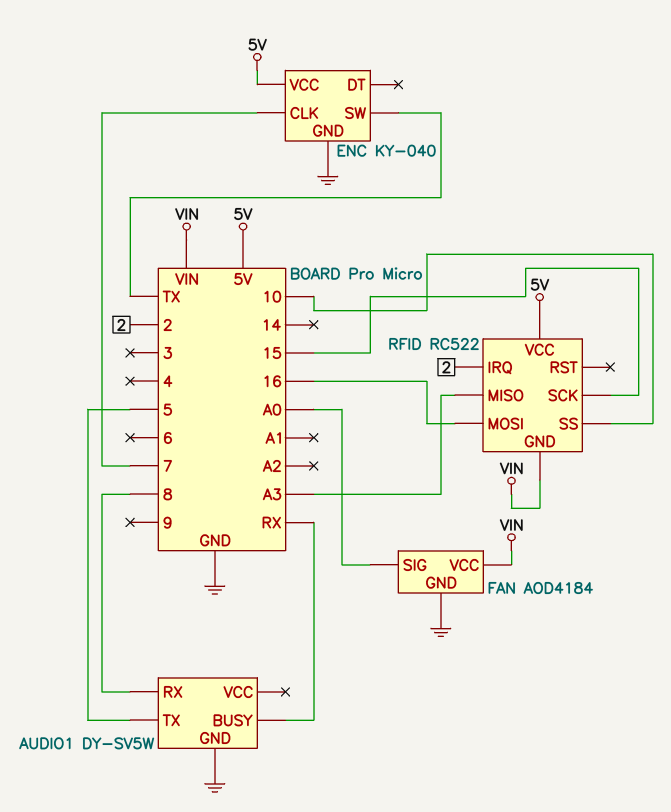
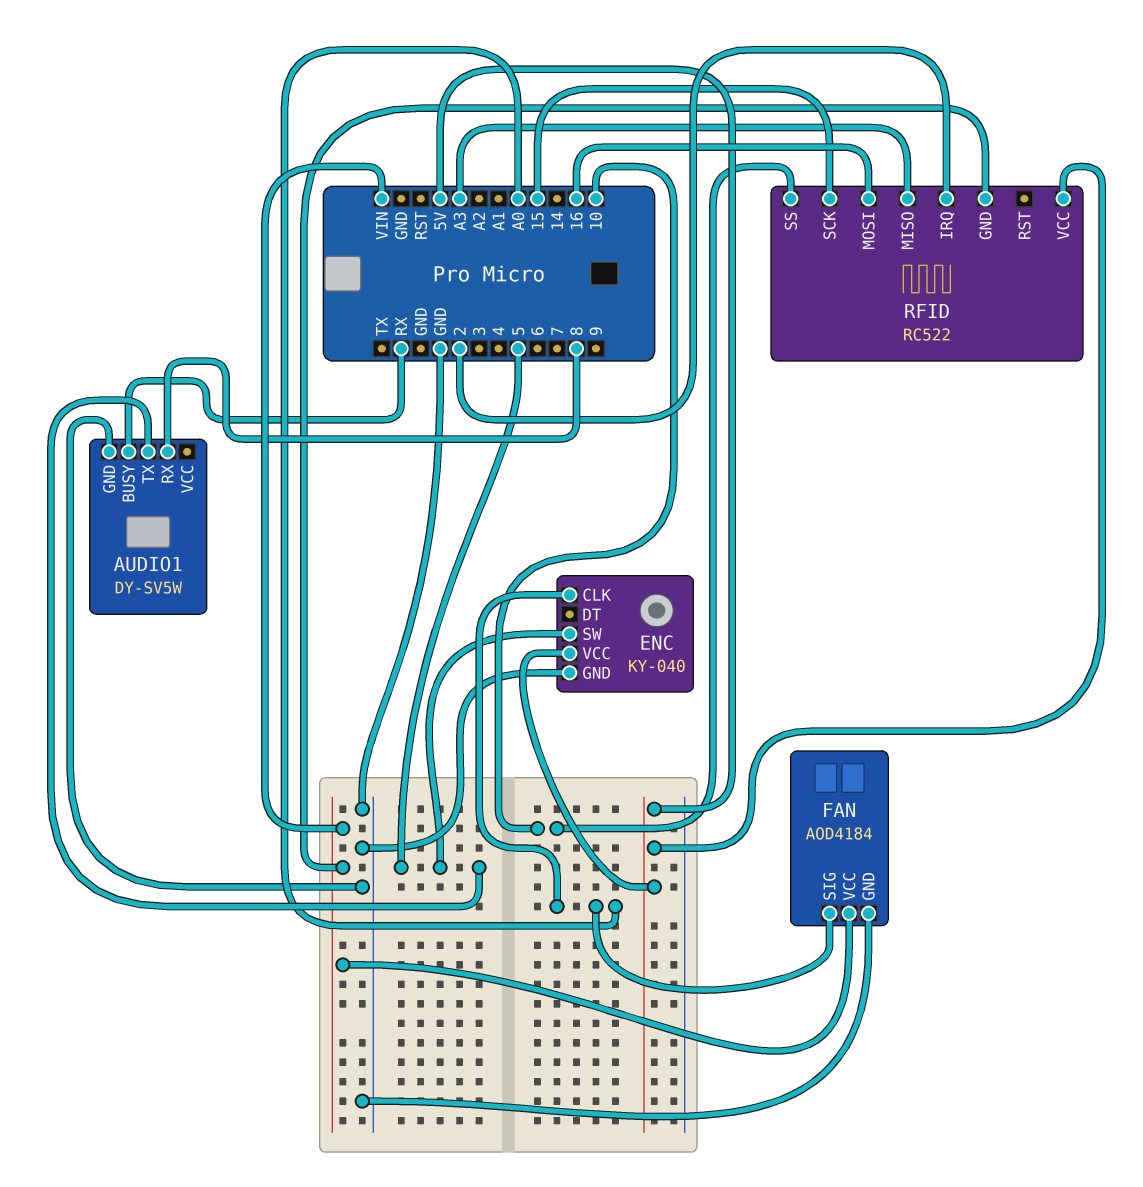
ENC pin CLK: 7 -> A0
ENC pin SW: TX -> 5

